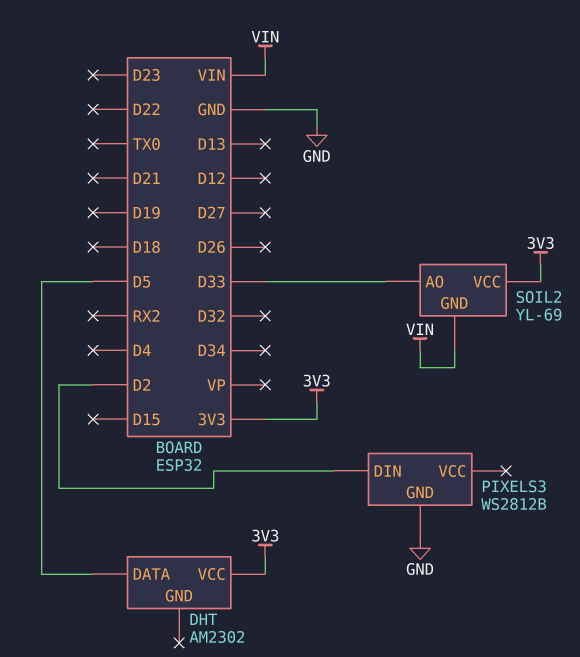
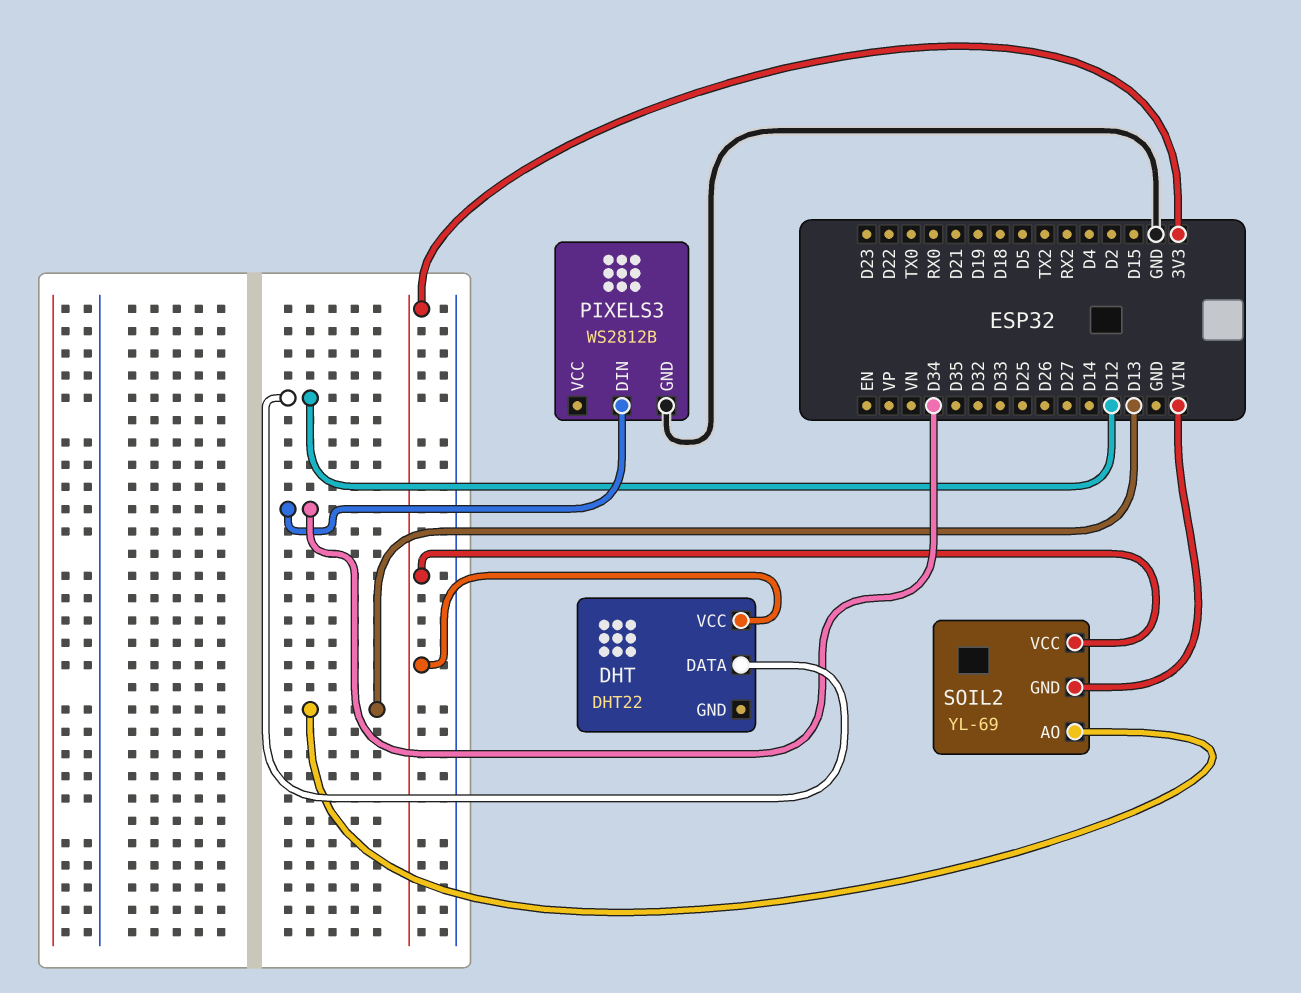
DHT: AM2302 -> DHT22
DHT pin DATA: D5 -> D12
PIXELS3 pin DIN: D2 -> D34
SOIL2 pin AO: D33 -> D13

